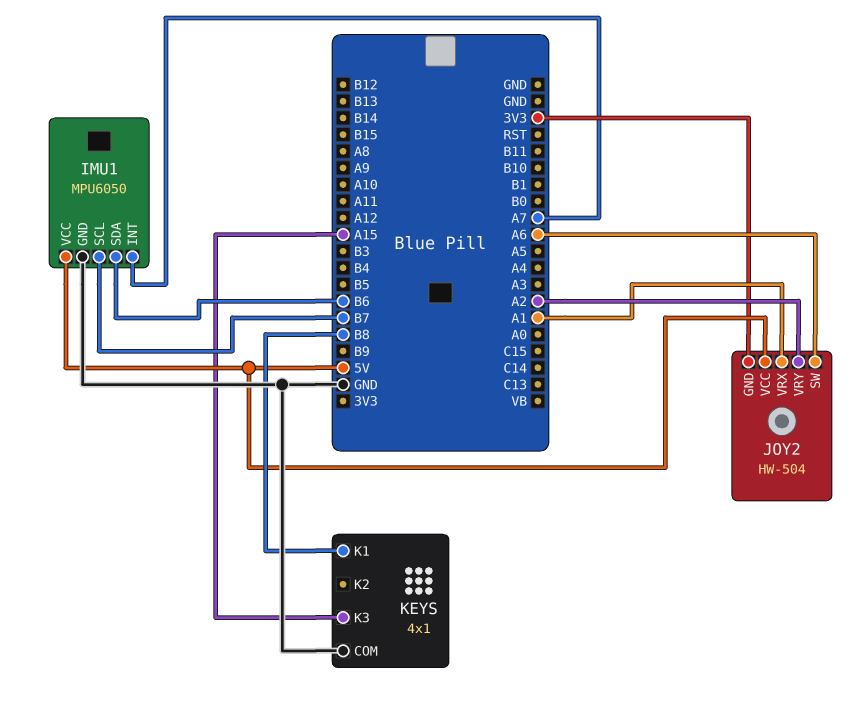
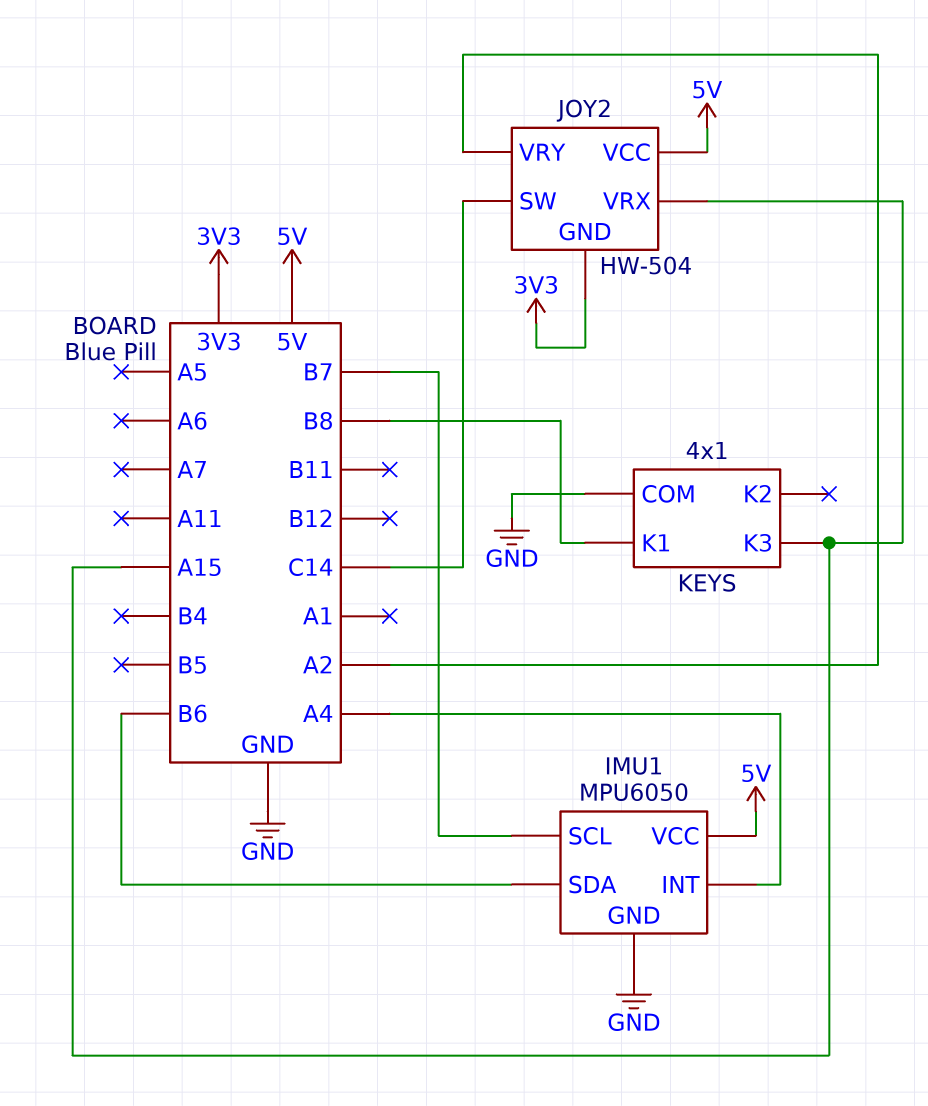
IMU1 pin INT: A7 -> A4
JOY2 pin SW: A6 -> C14
JOY2 pin VRX: A1 -> A15

